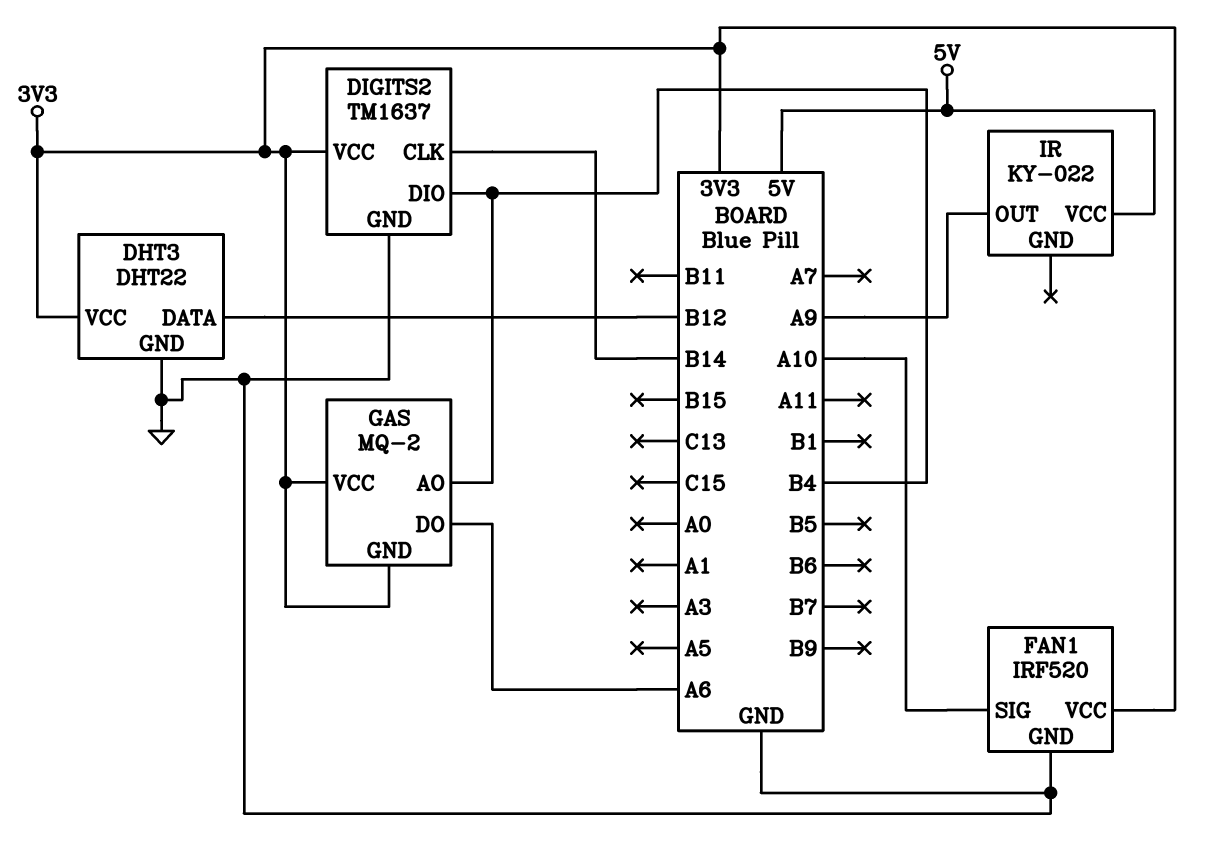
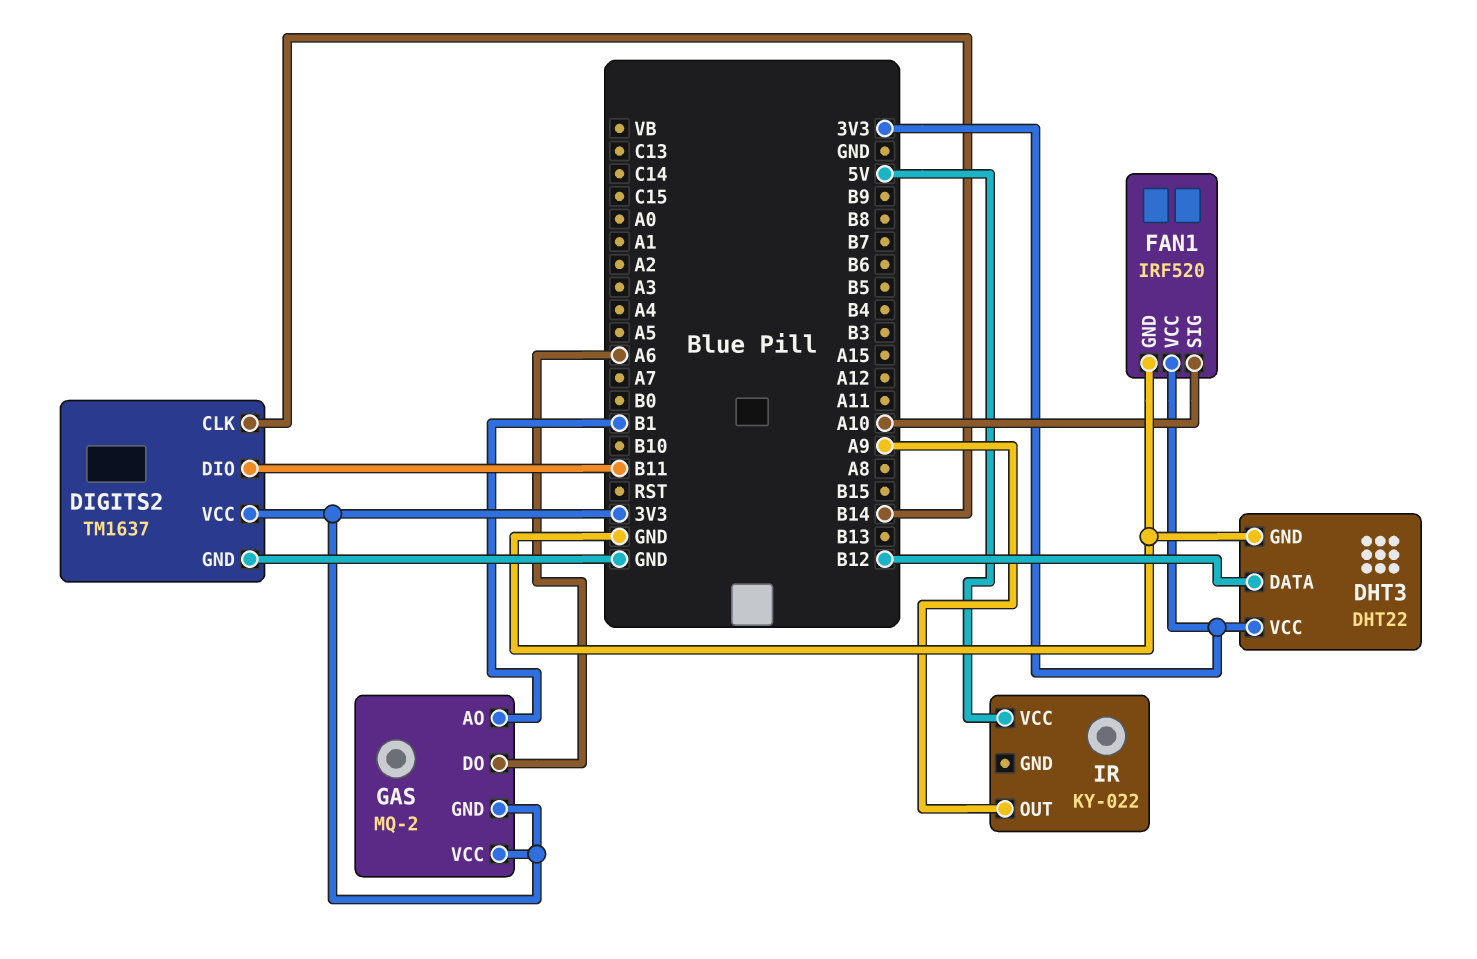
DIGITS2 pin DIO: B4 -> B11
GAS pin AO: B4 -> B1

